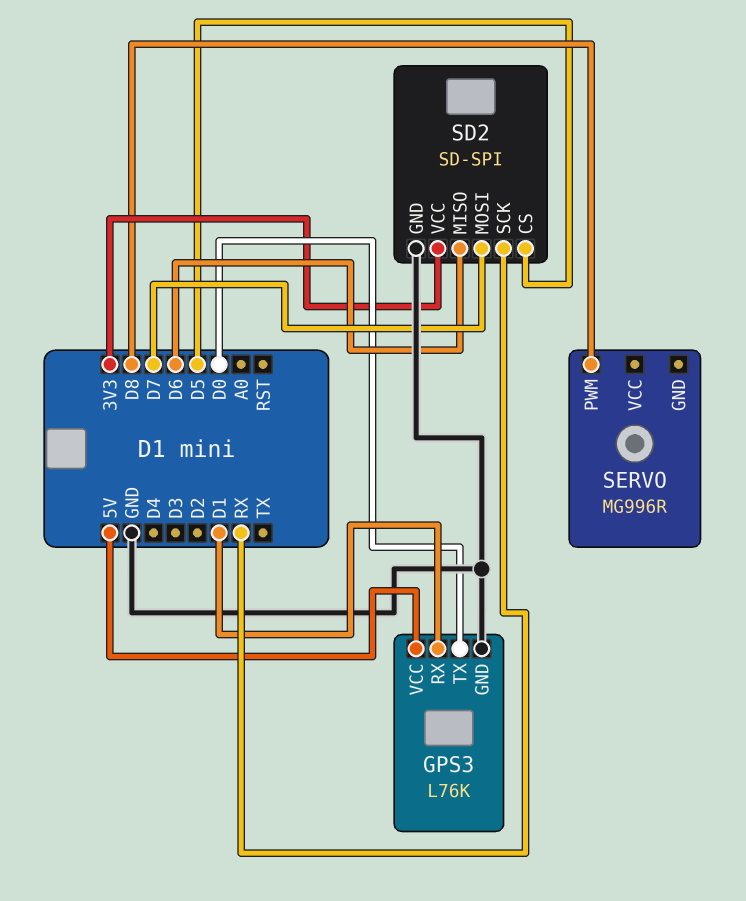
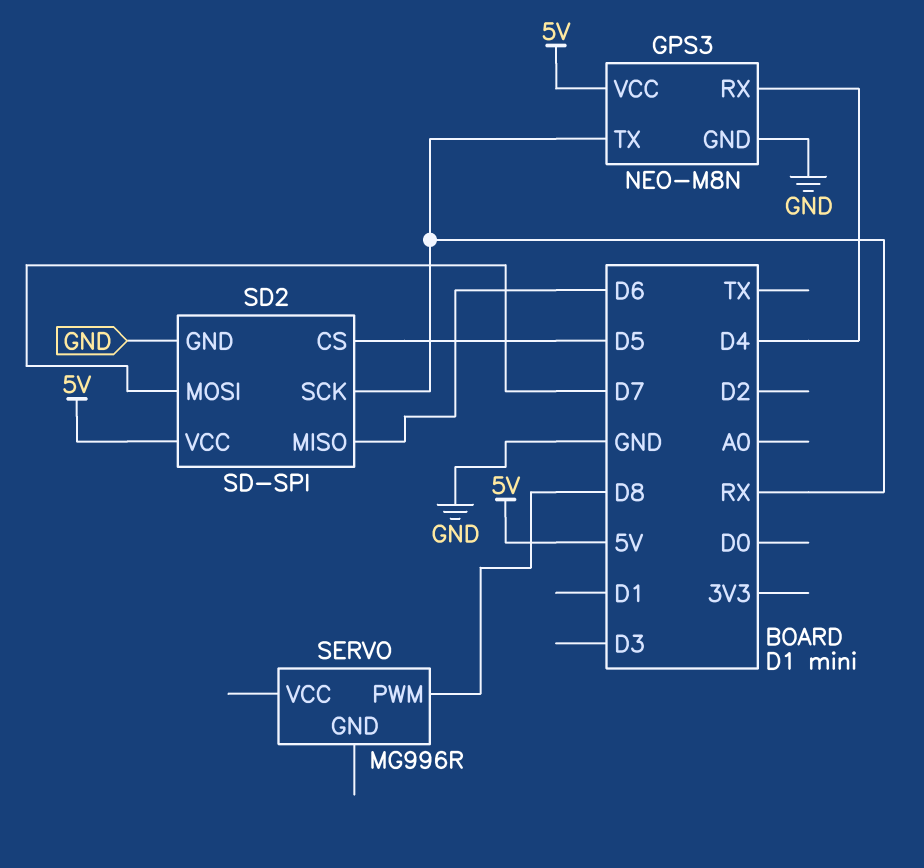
GPS3: L76K -> NEO-M8N
GPS3 pin RX: D1 -> D4
GPS3 pin TX: D0 -> RX
SD2 pin VCC: 3V3 -> 5V

